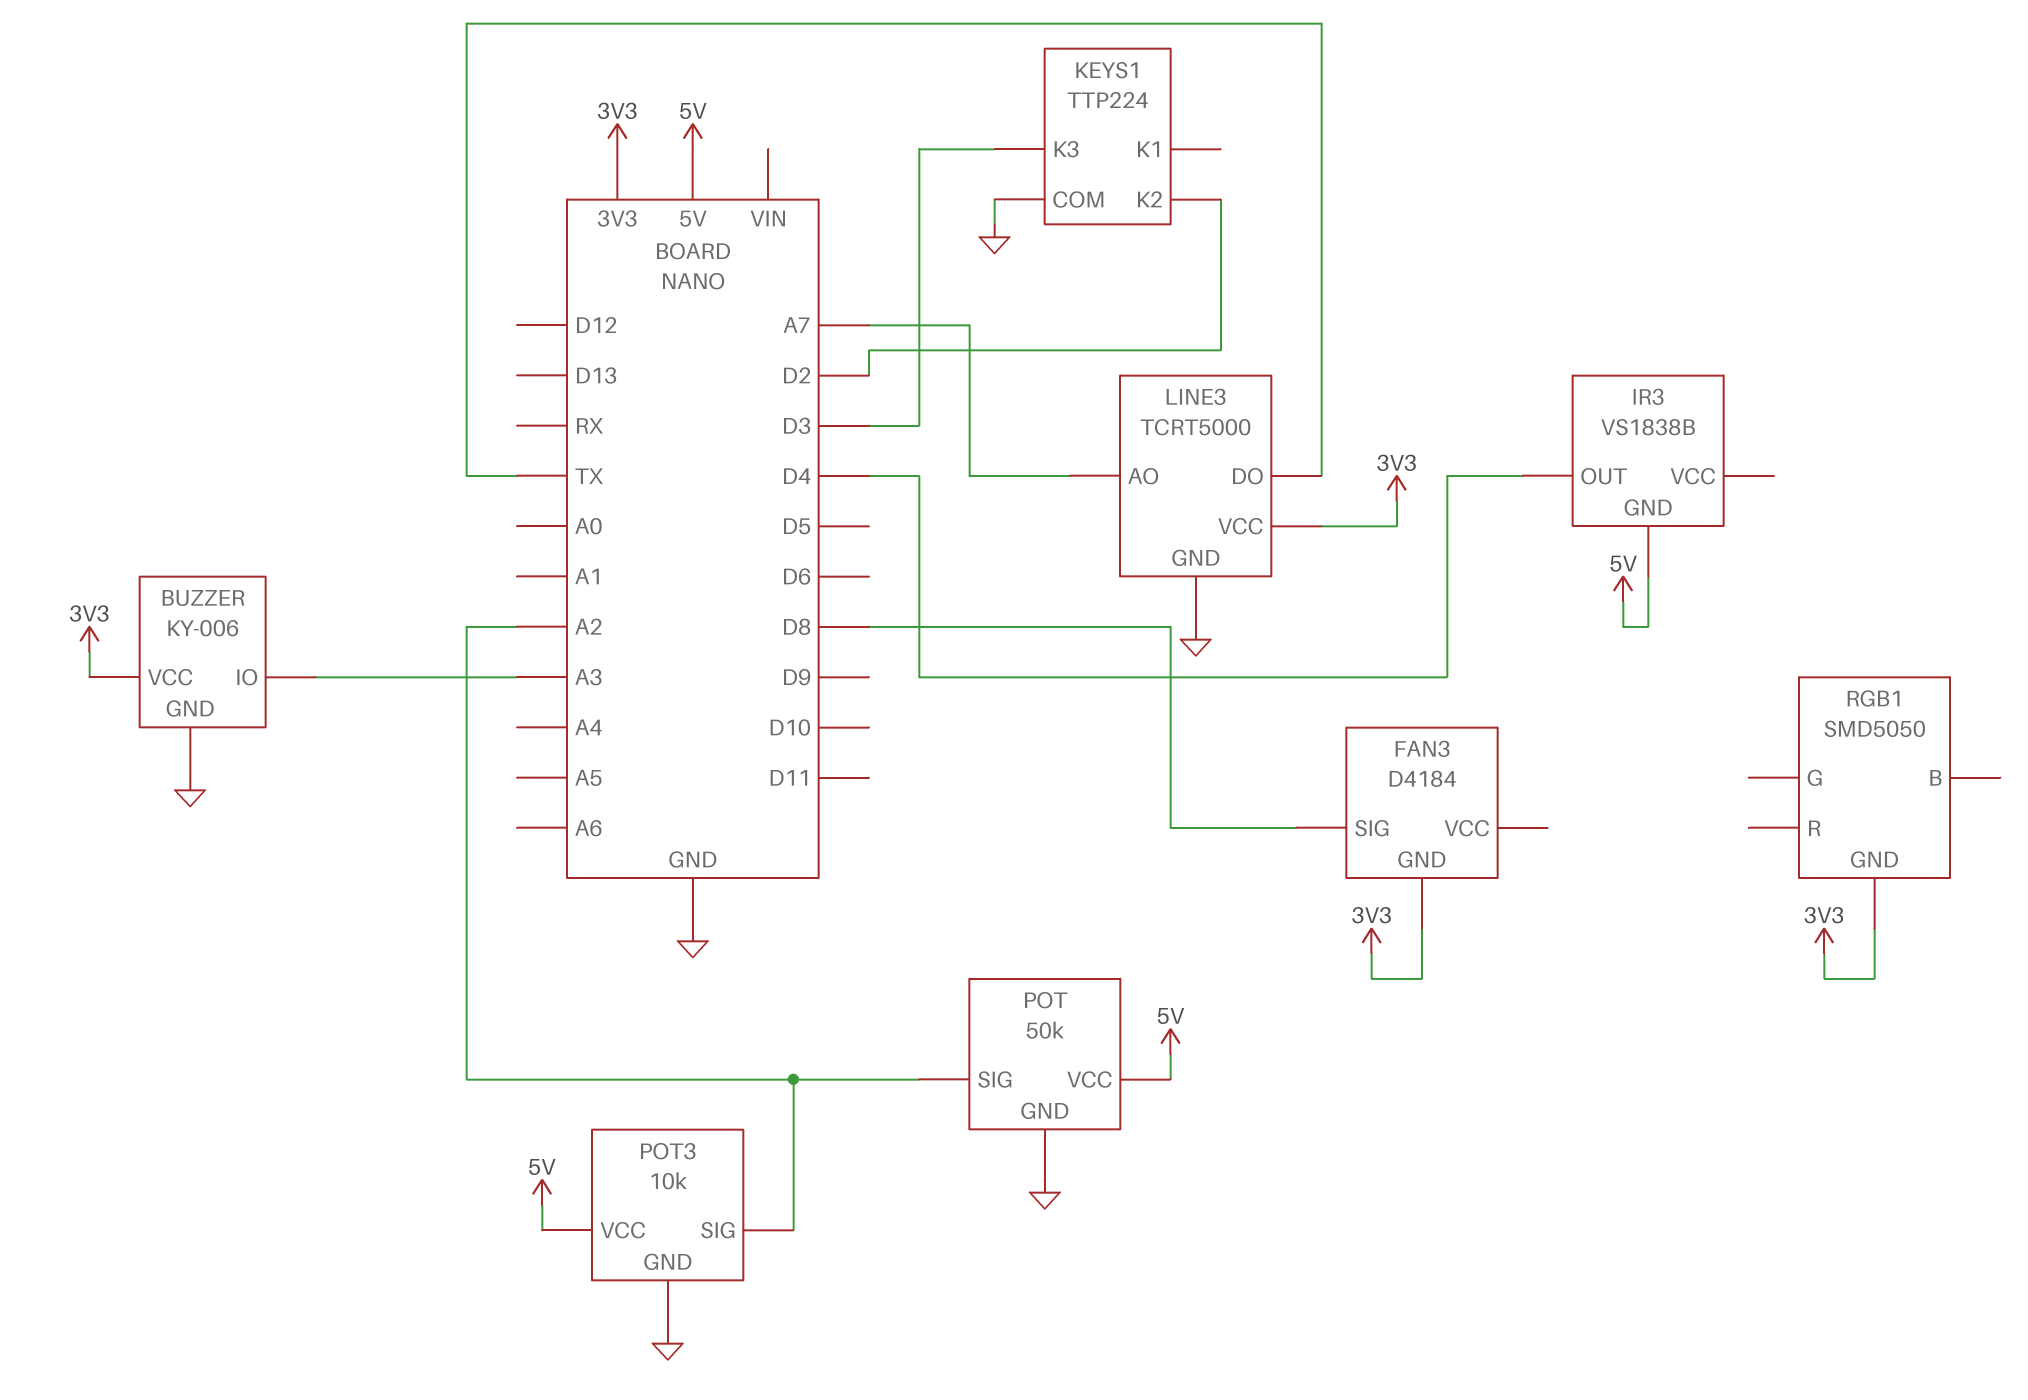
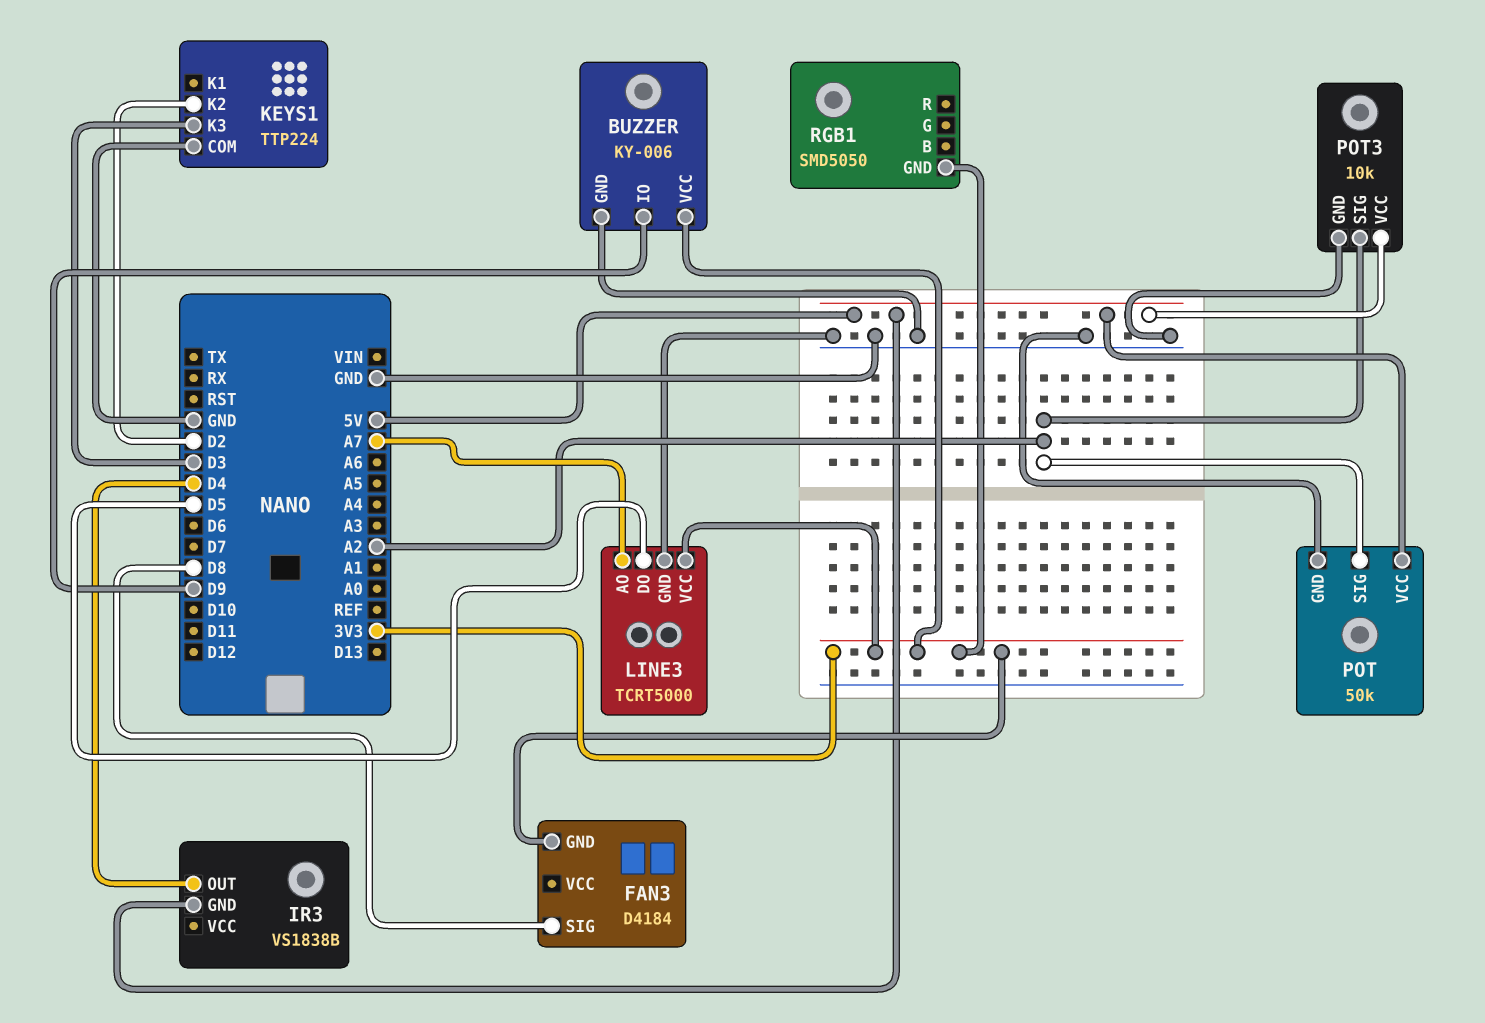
BUZZER pin IO: A3 -> D9
LINE3 pin DO: TX -> D5

